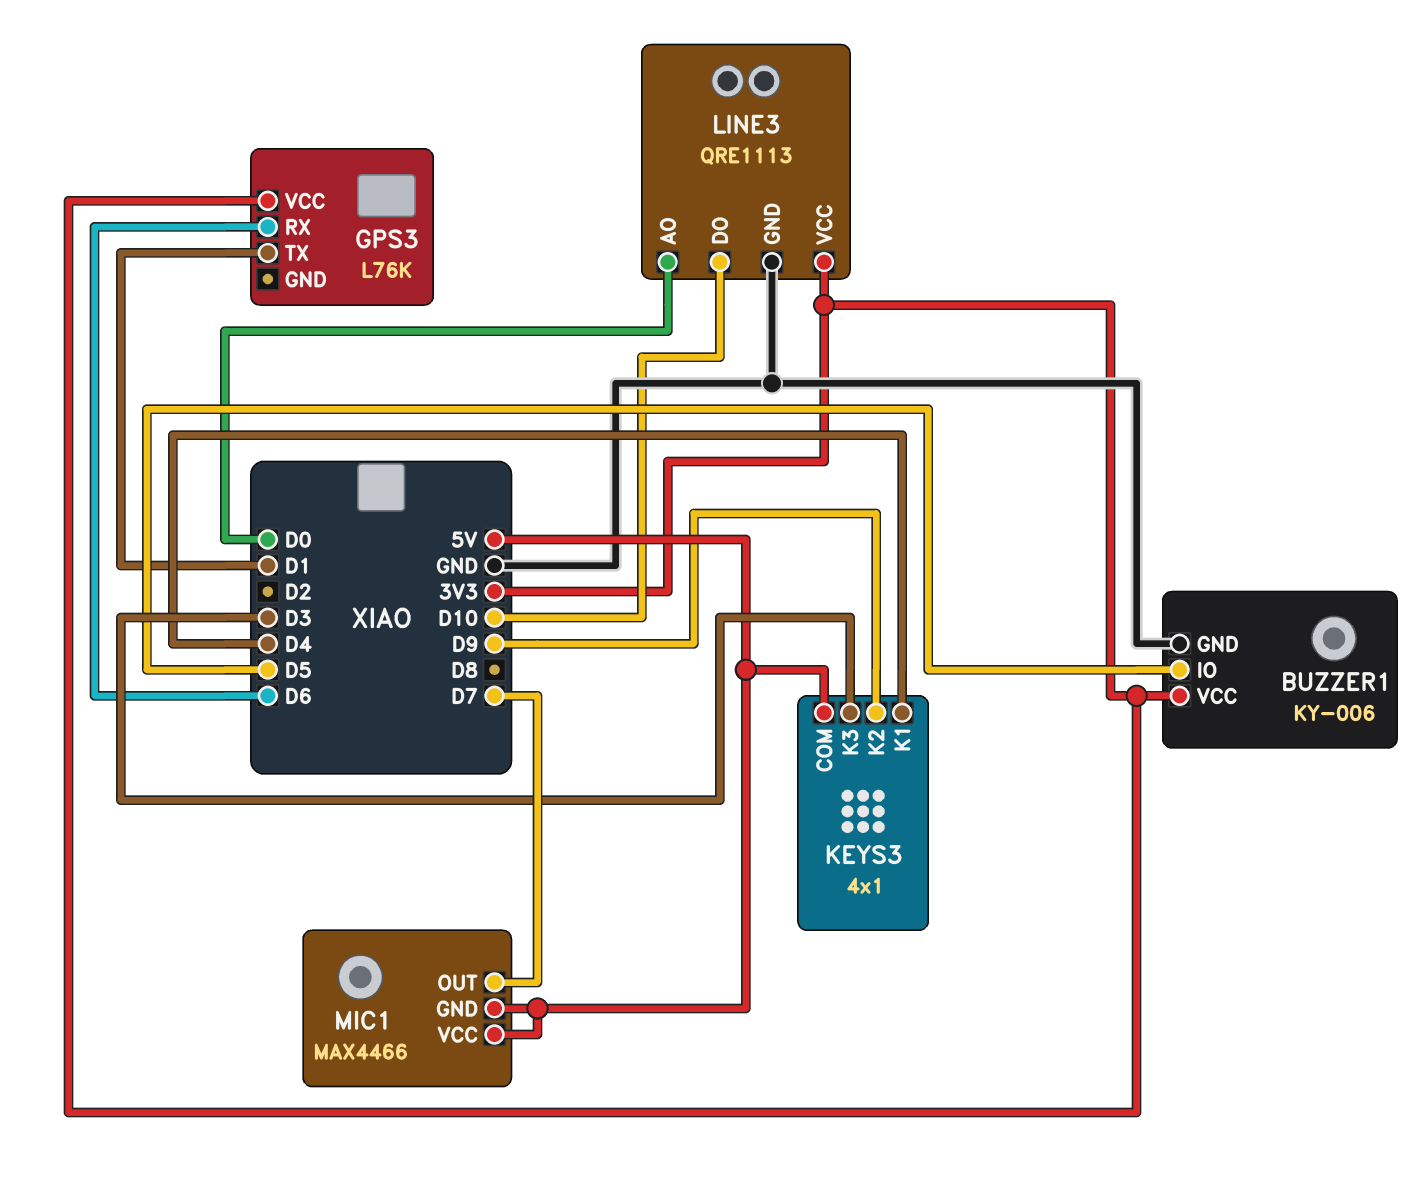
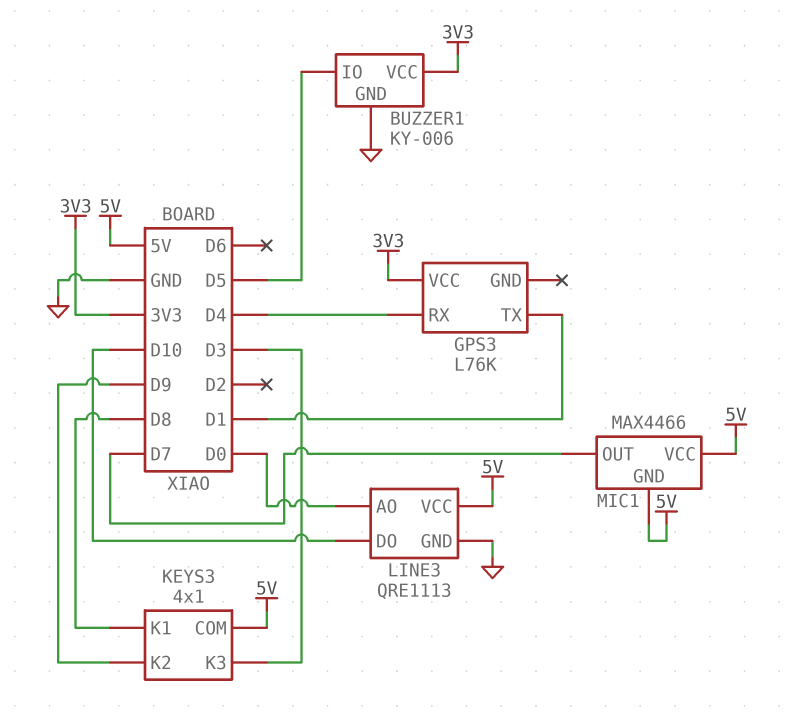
GPS3 pin RX: D6 -> D4
KEYS3 pin K1: D4 -> D8
LINE3 pin VCC: 3V3 -> 5V

